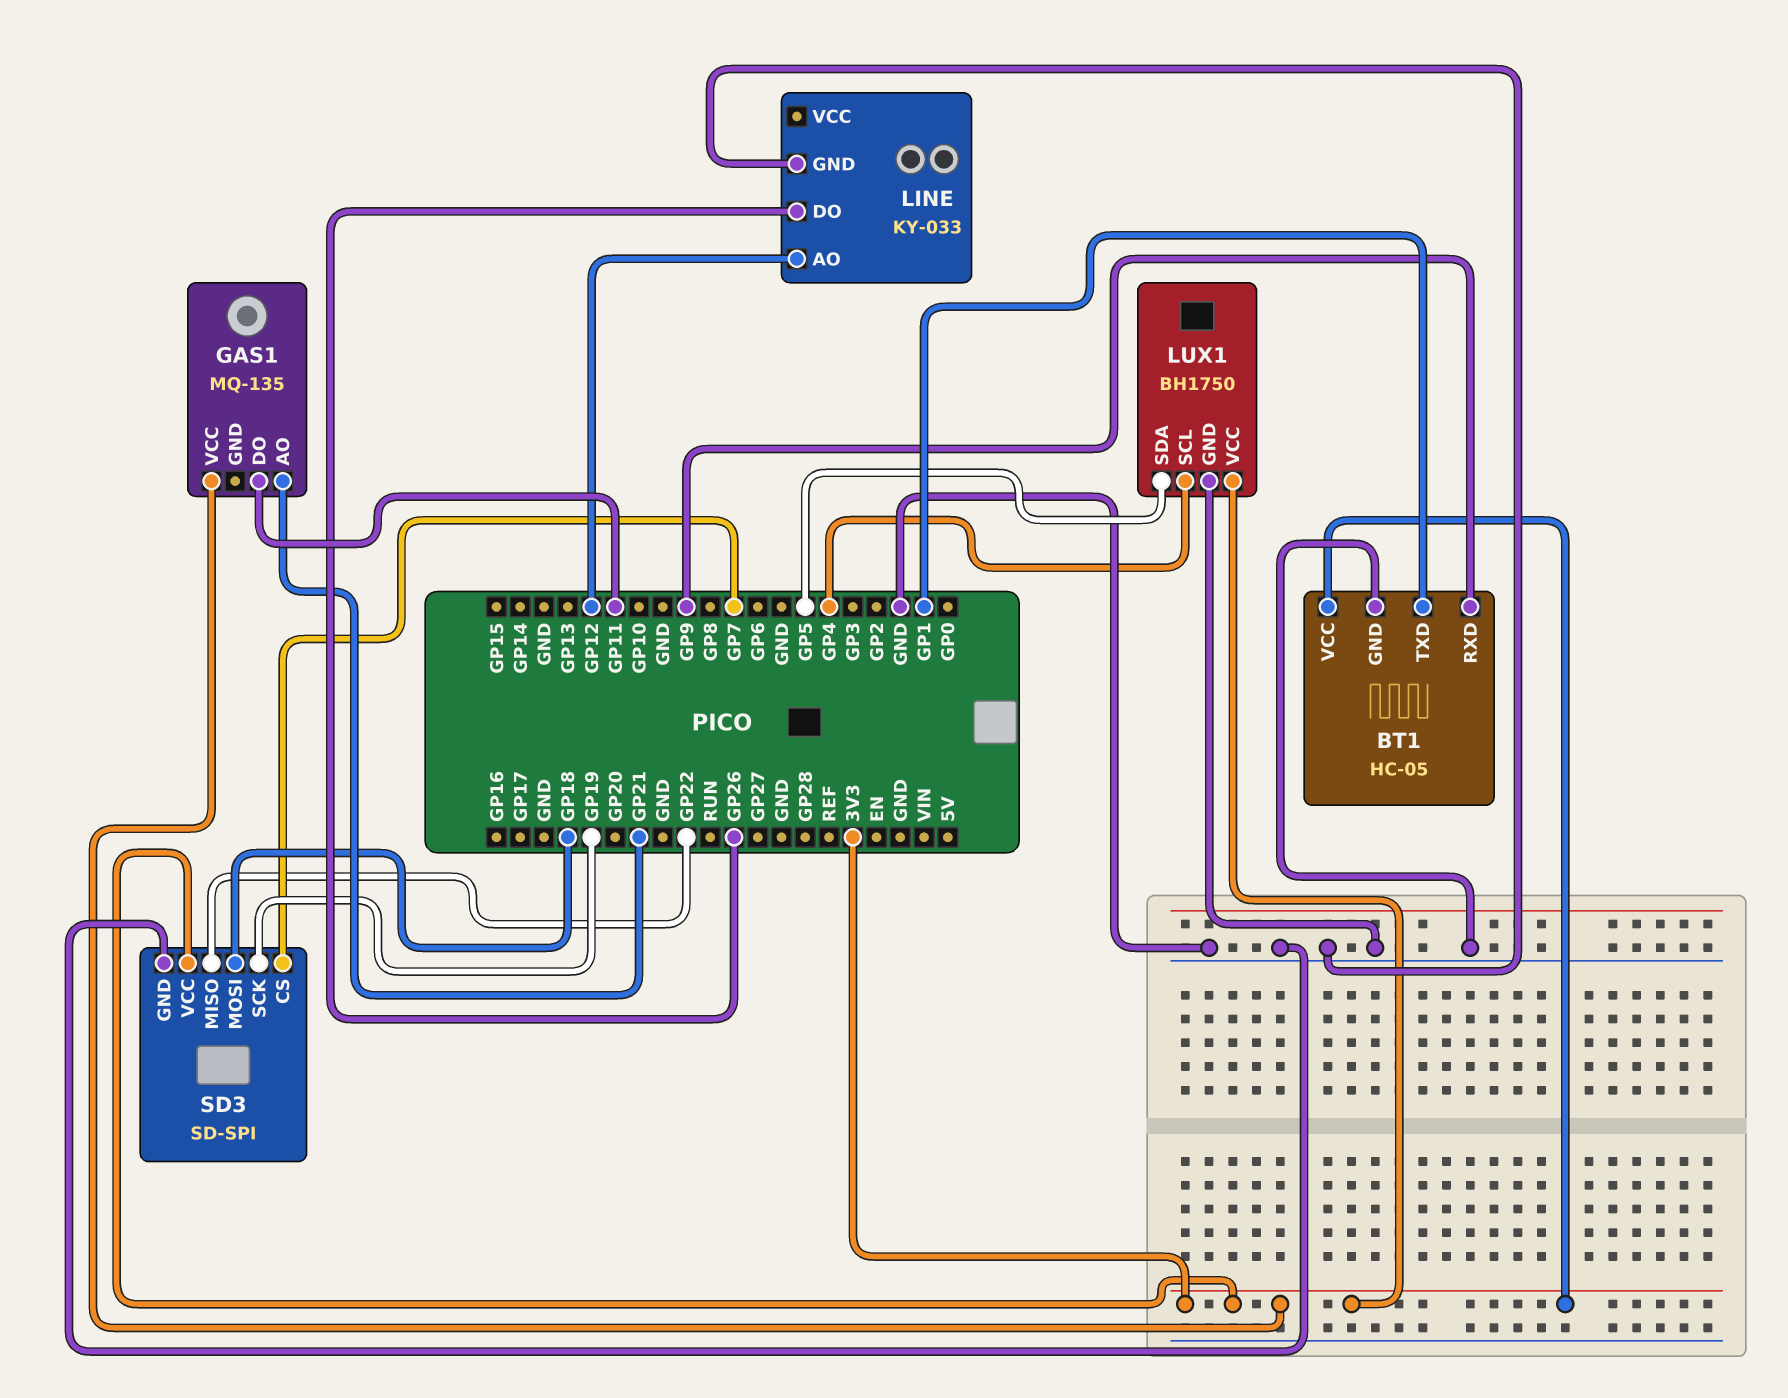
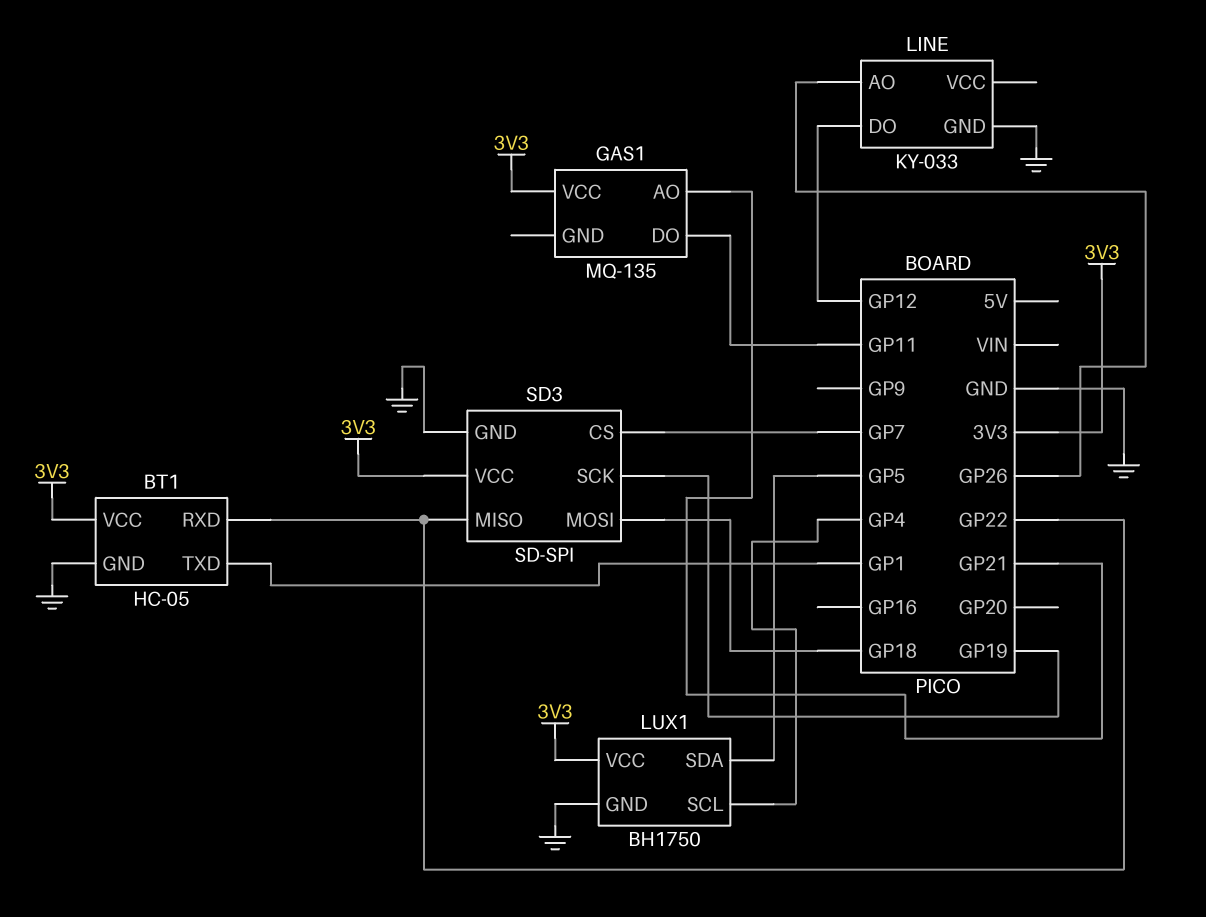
BT1 pin RXD: GP9 -> GP22
LINE pin AO: GP12 -> GP26
LINE pin DO: GP26 -> GP12

